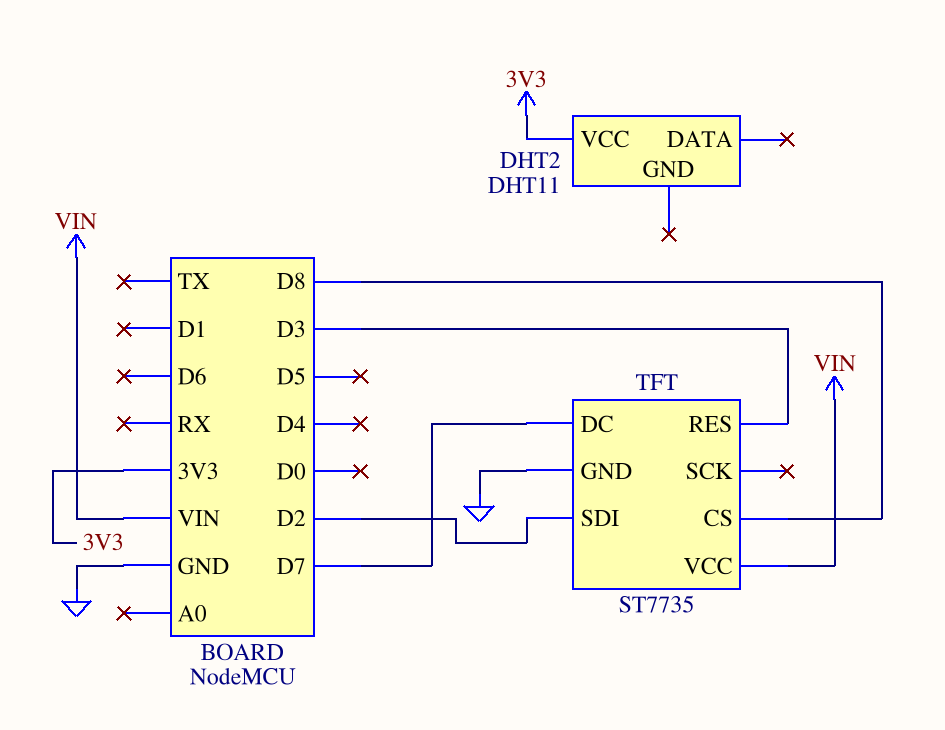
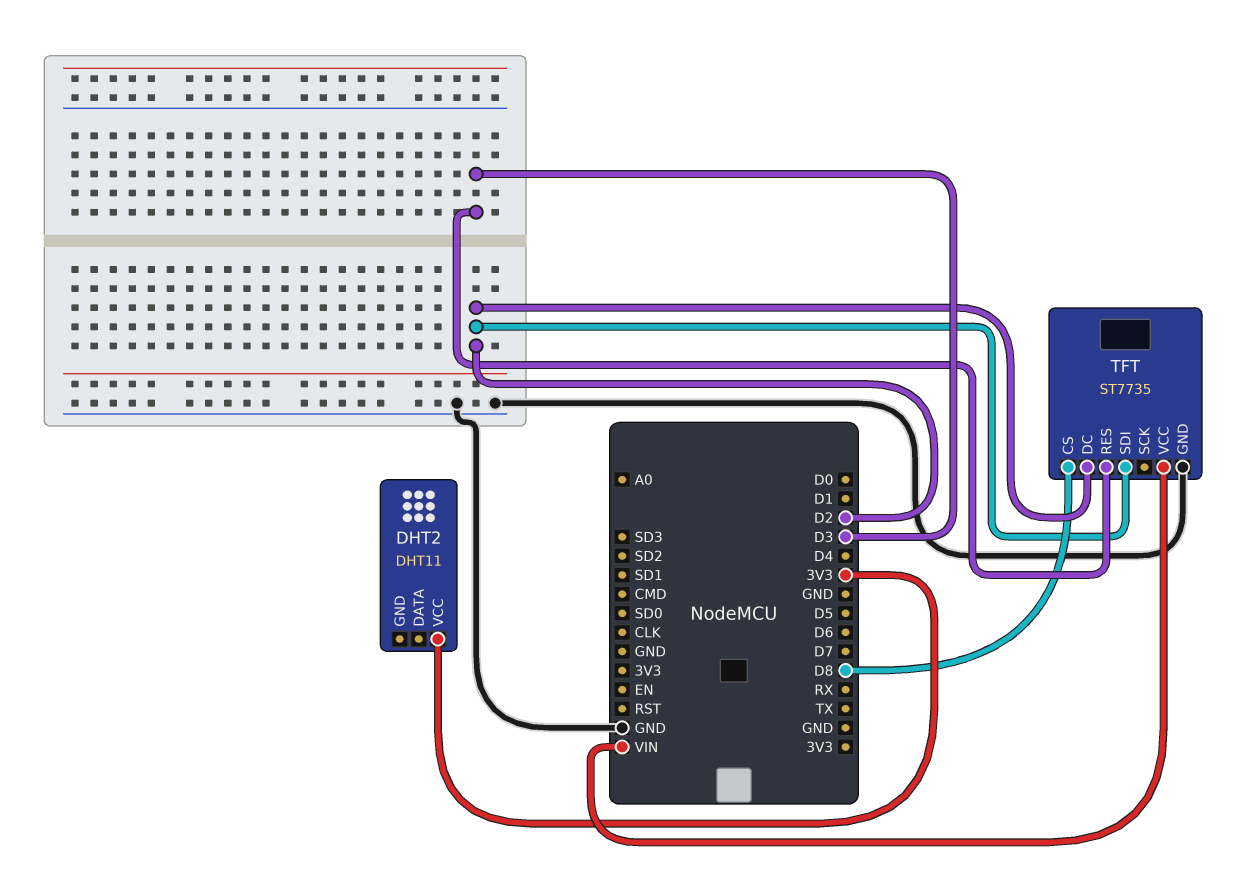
TFT pin DC: D7 -> D2

